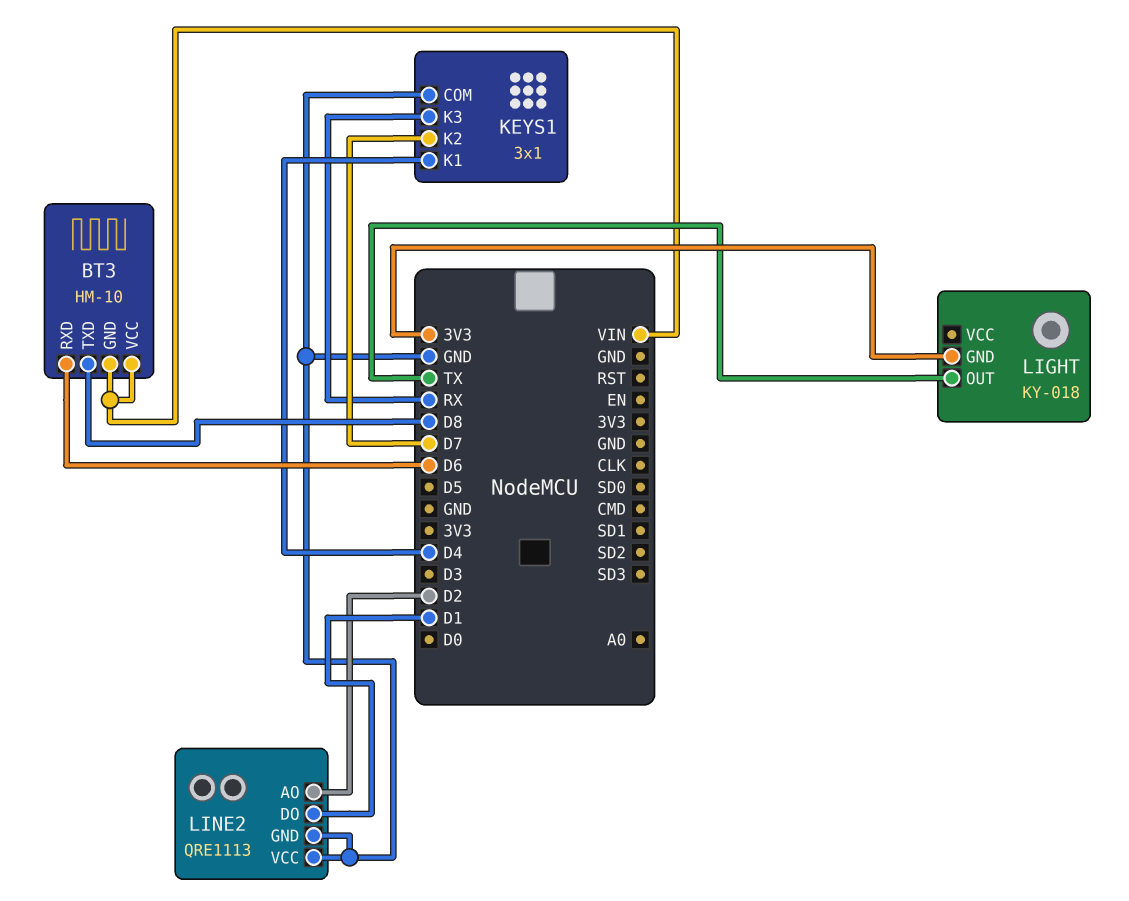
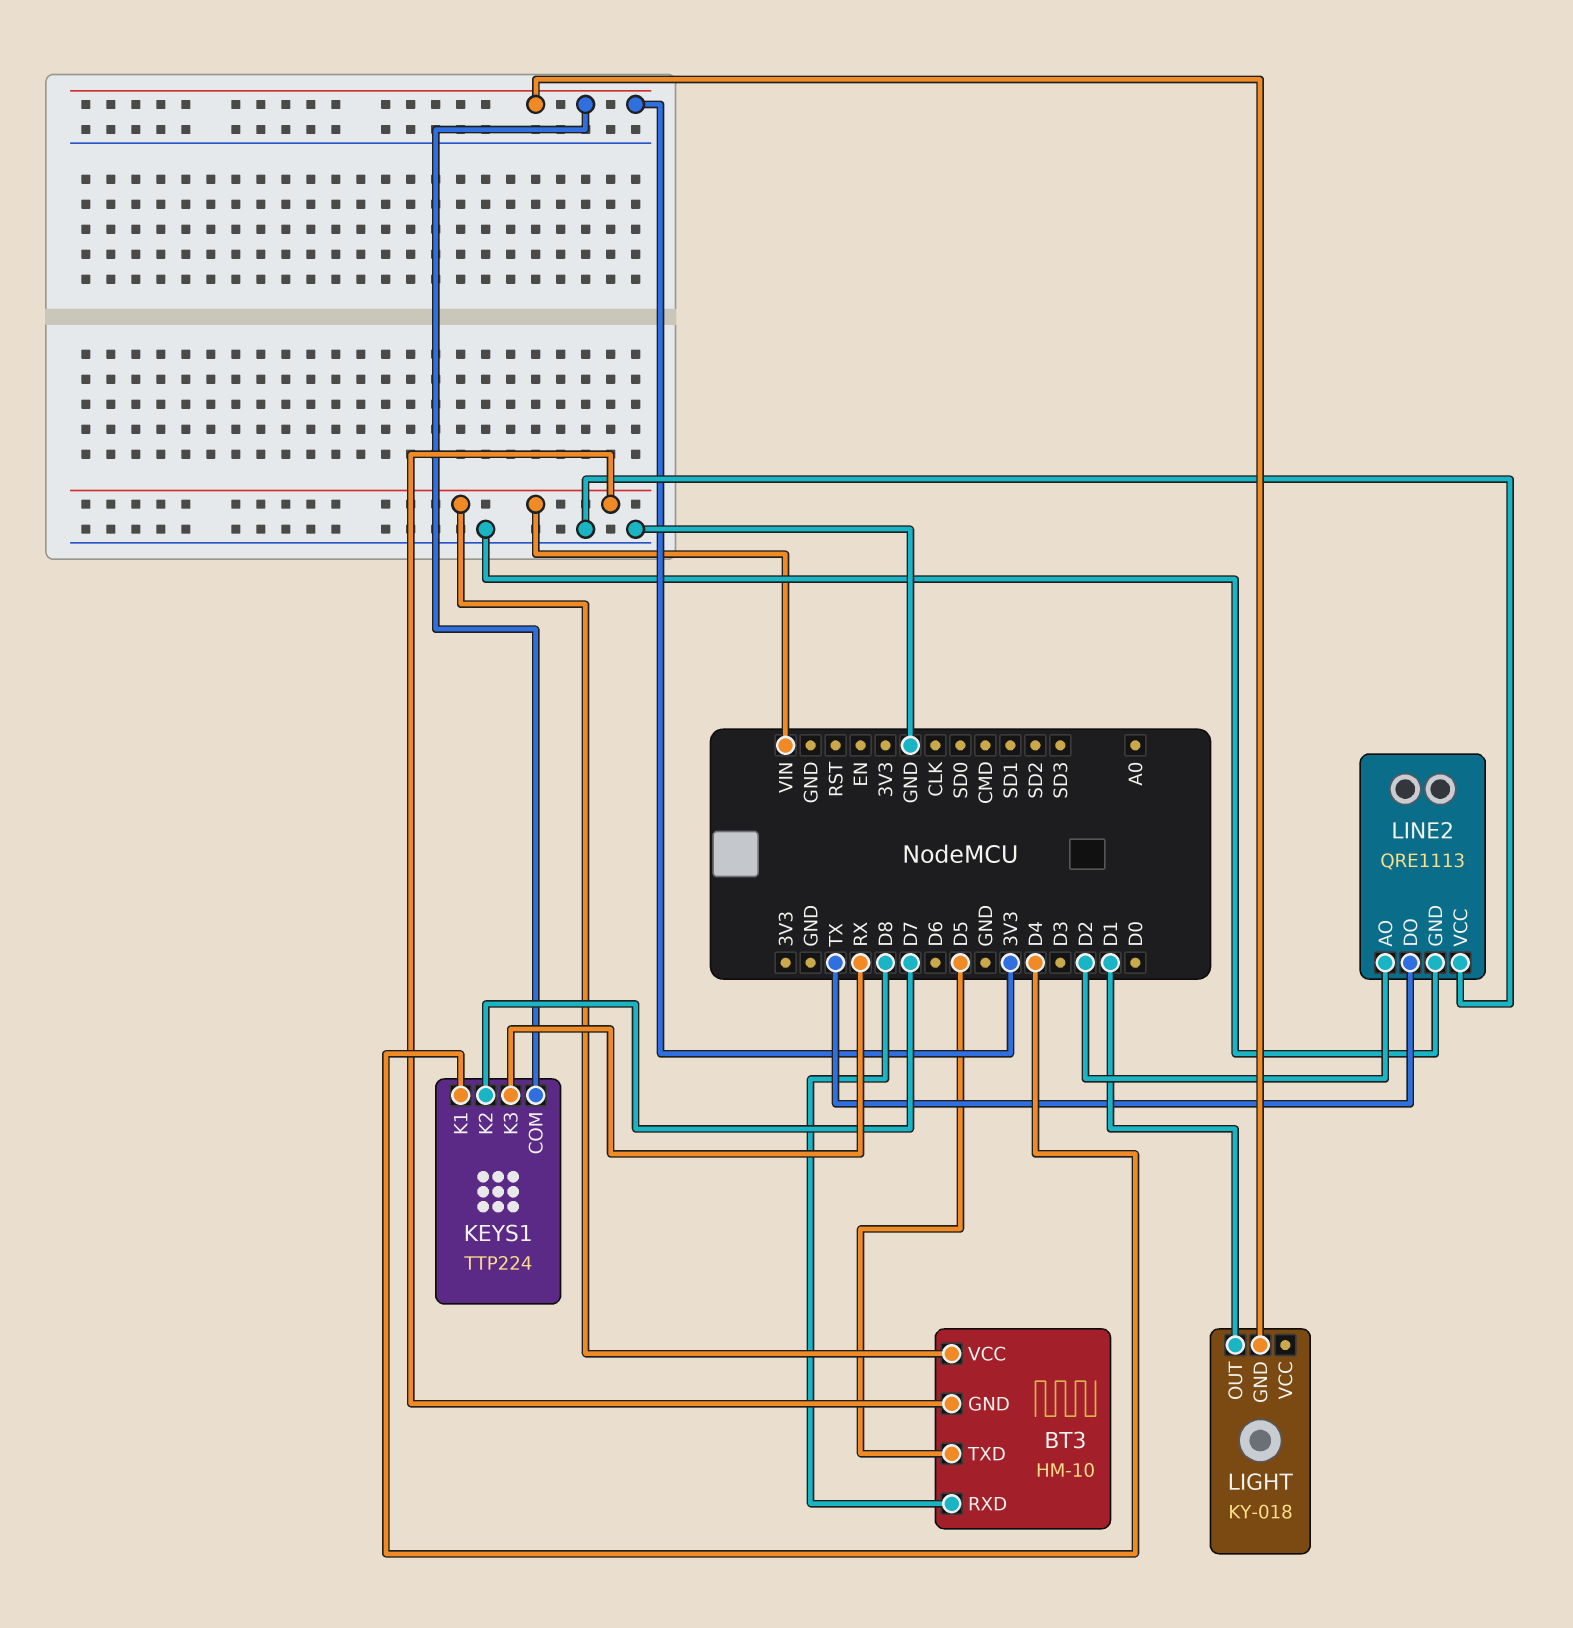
BT3 pin RXD: D6 -> D8
BT3 pin TXD: D8 -> D5
KEYS1: 3x1 -> TTP224
KEYS1 pin COM: GND -> 3V3
LIGHT pin OUT: TX -> D1
LINE2 pin DO: D1 -> TX

